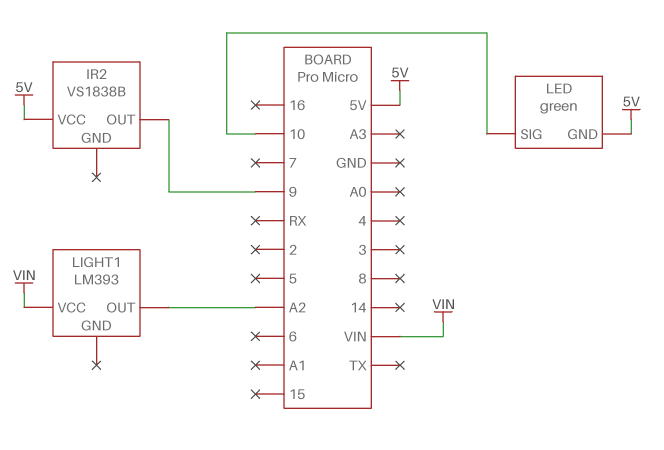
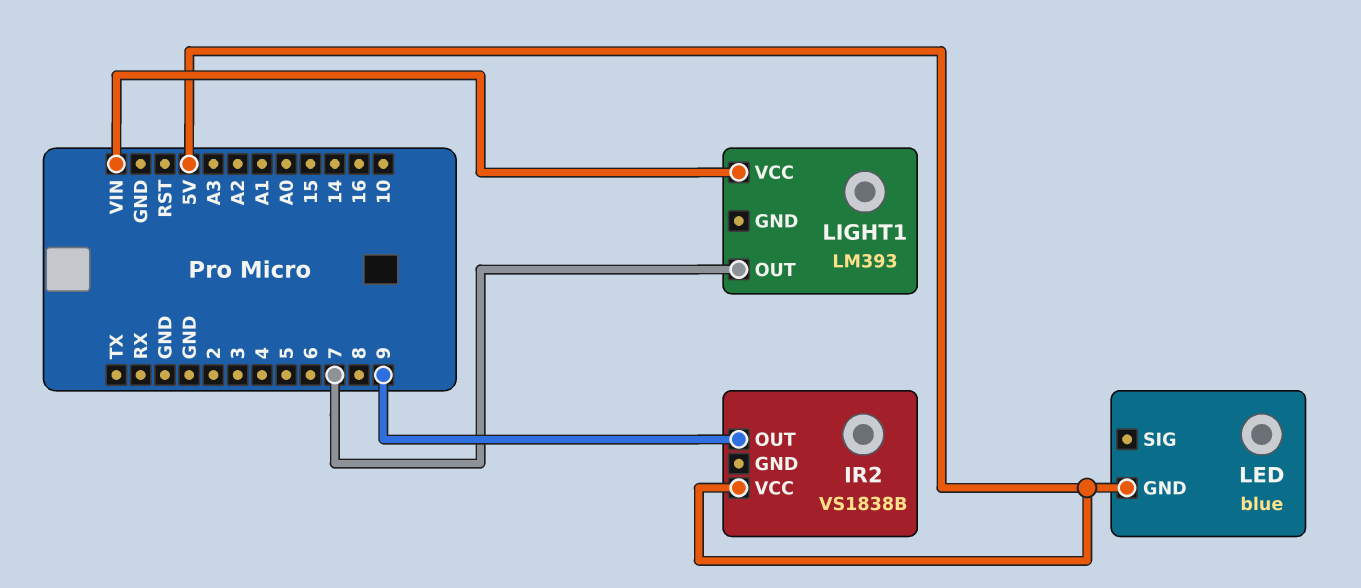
LED: green -> blue
LED pin SIG: 10 -> none
LIGHT1 pin OUT: A2 -> 7

